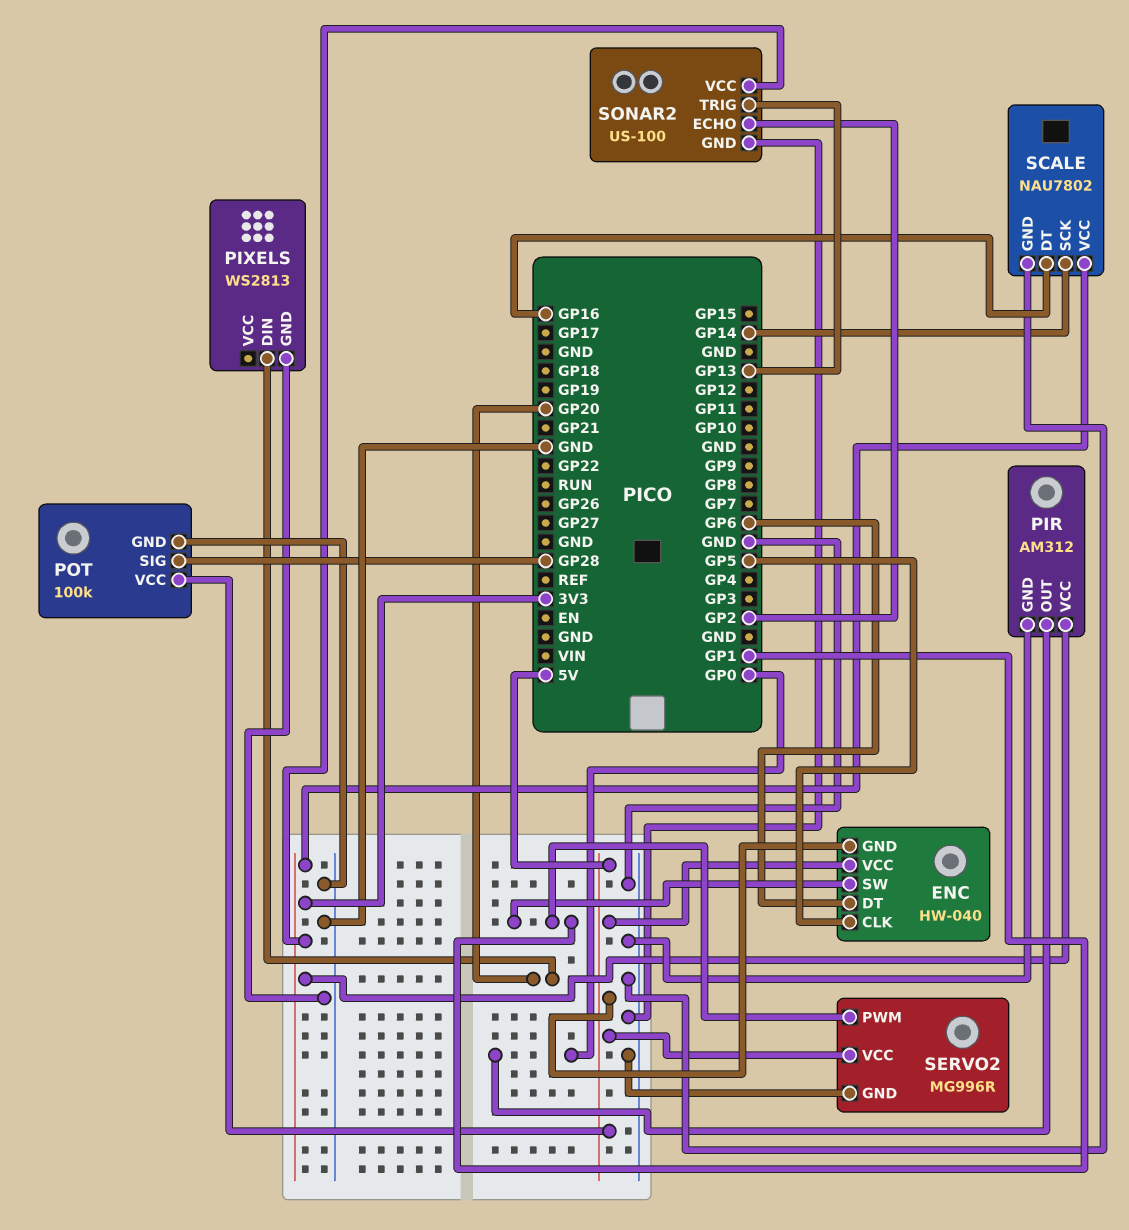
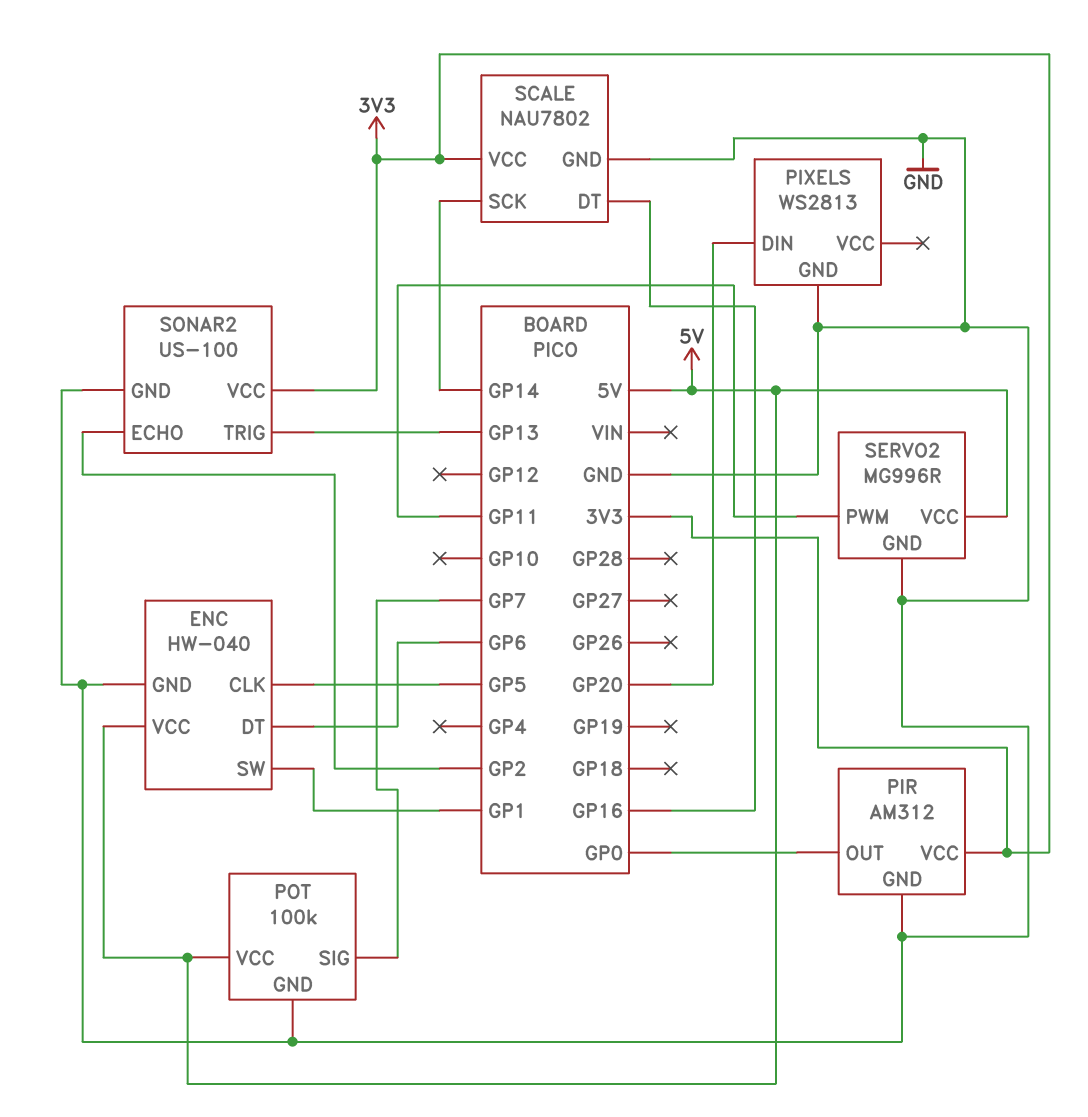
ENC pin GND: 5V -> GND
POT pin SIG: GP28 -> GP7
SERVO2 pin PWM: GP1 -> GP11

